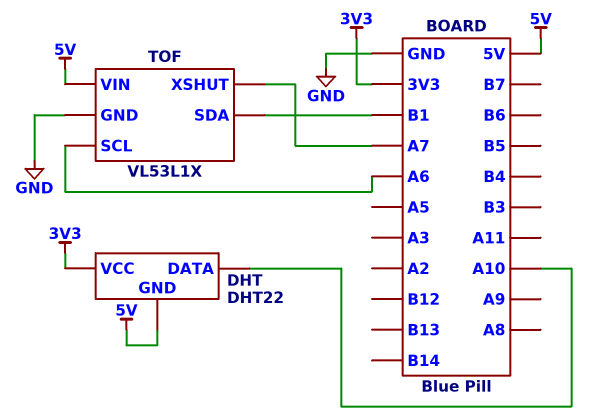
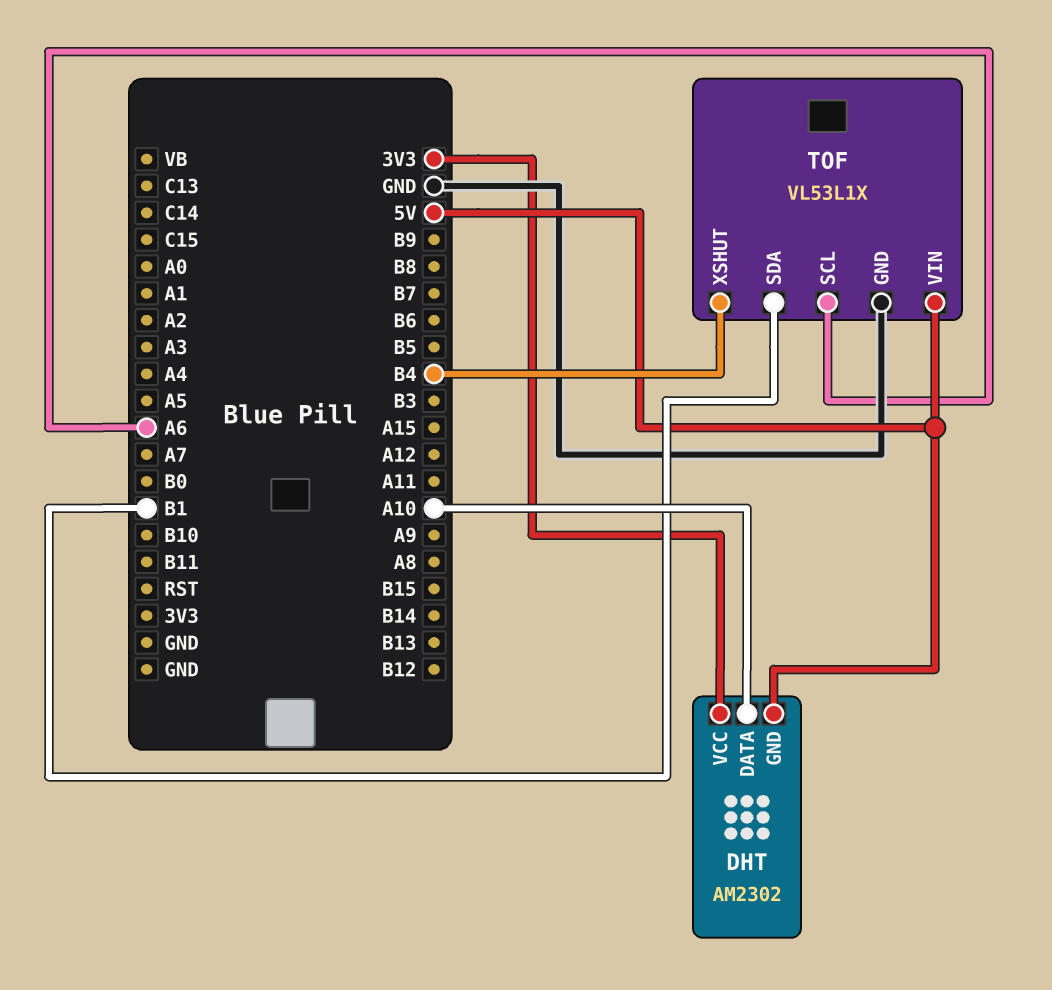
DHT: DHT22 -> AM2302
TOF pin XSHUT: A7 -> B4

